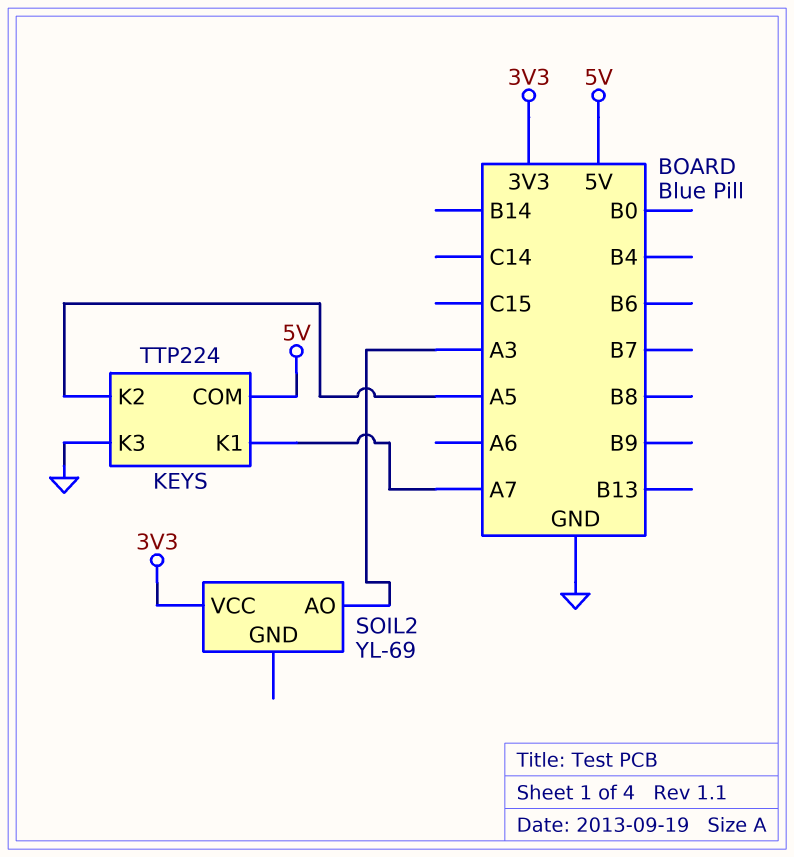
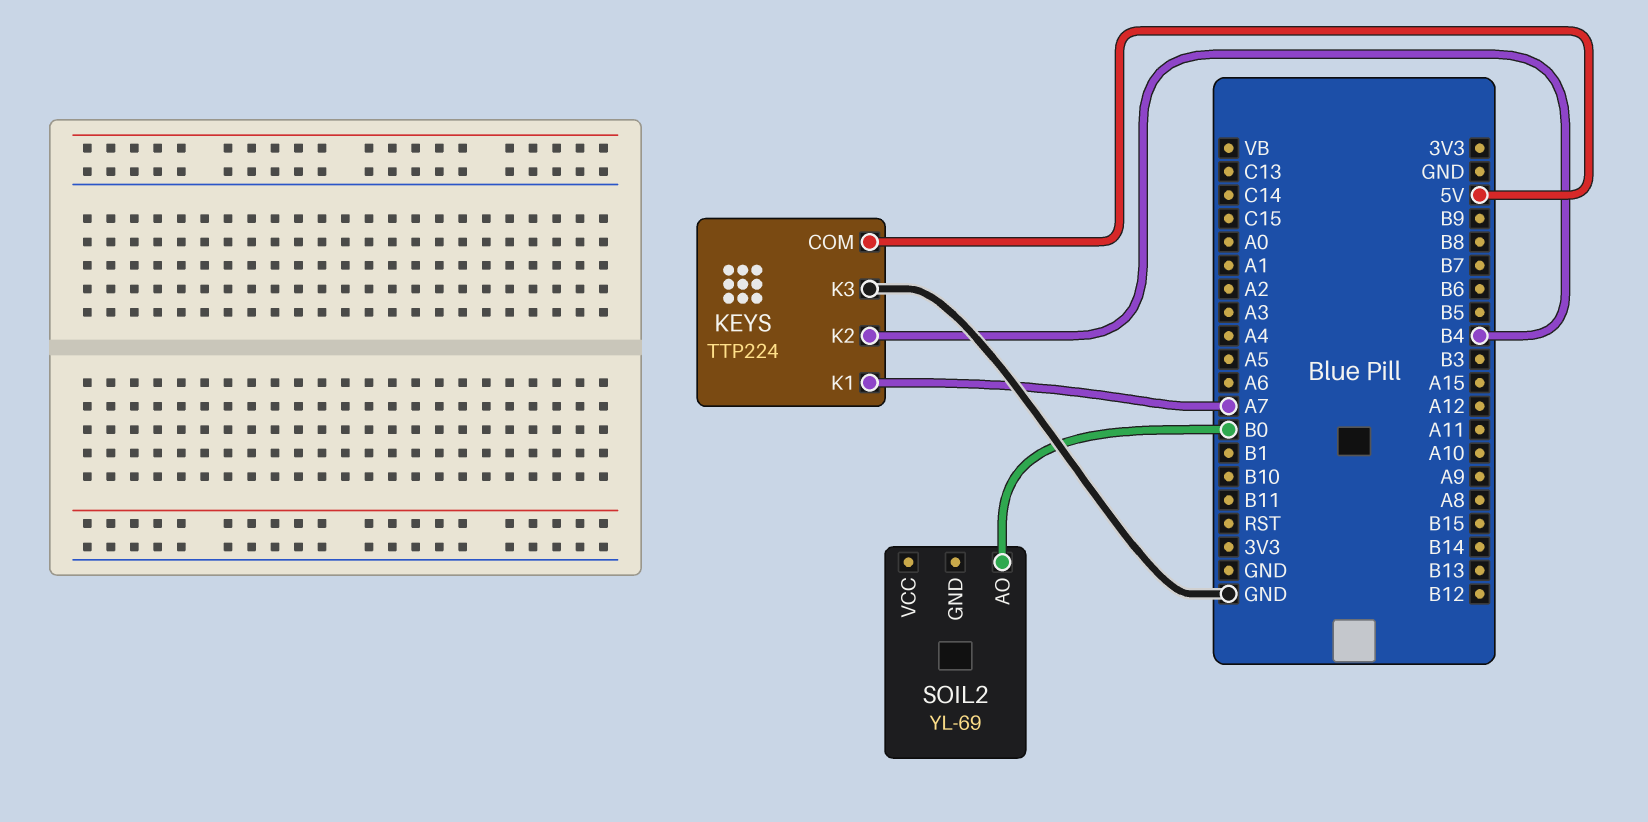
KEYS pin K2: A5 -> B4
SOIL2 pin AO: A3 -> B0
SOIL2 pin VCC: 3V3 -> none

